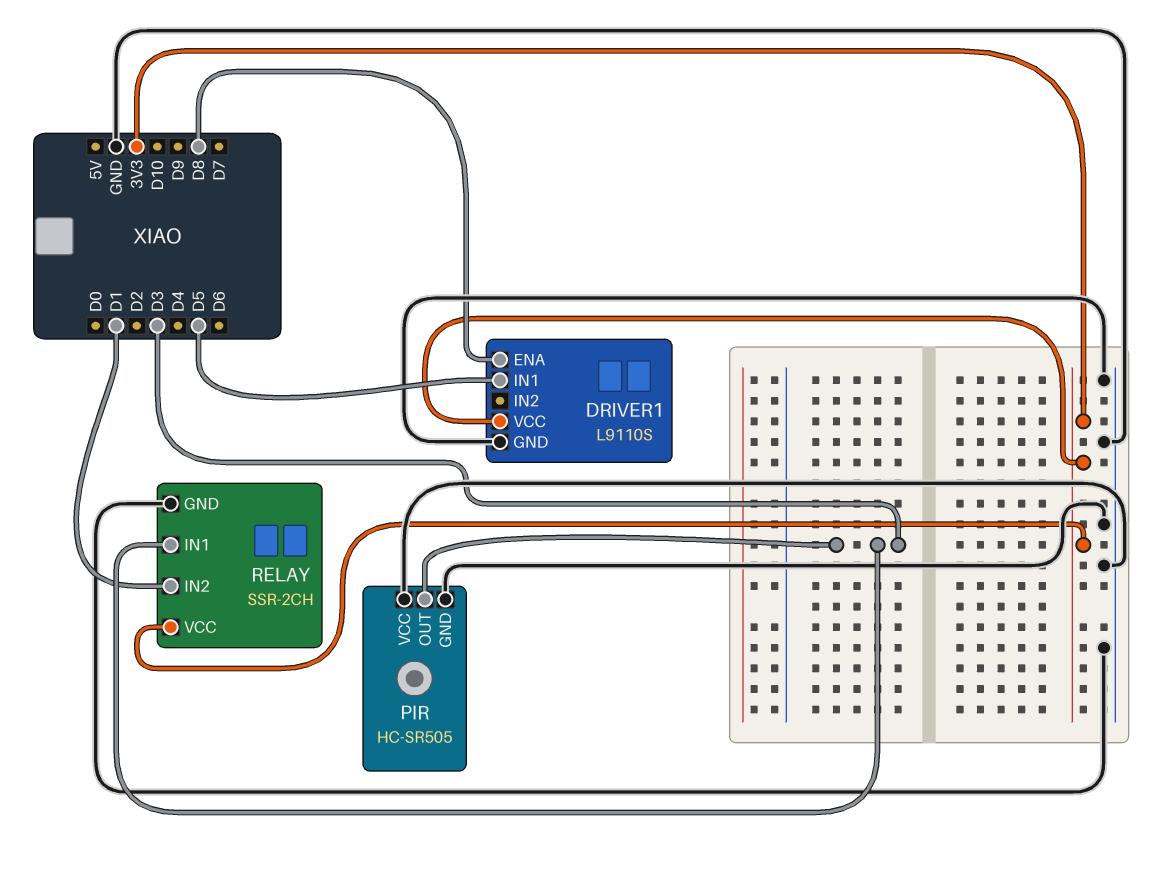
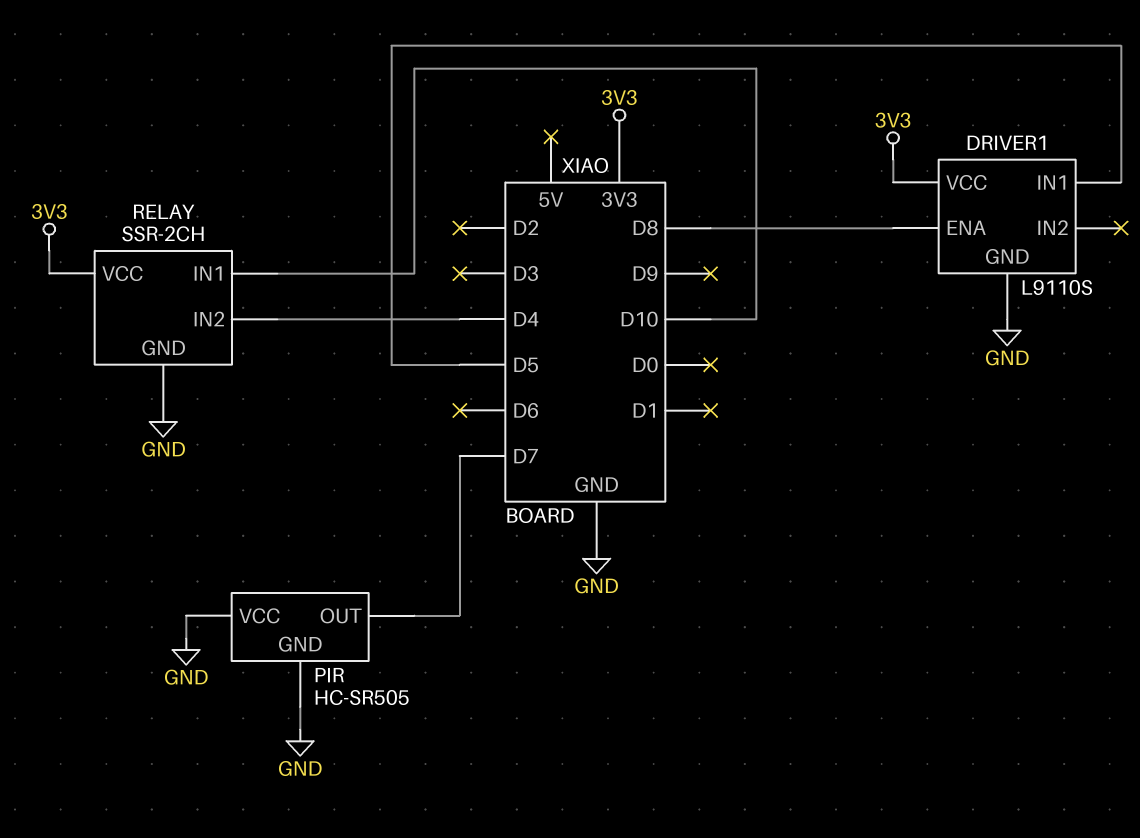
PIR pin OUT: D3 -> D7
RELAY pin IN1: D3 -> D10
RELAY pin IN2: D1 -> D4

